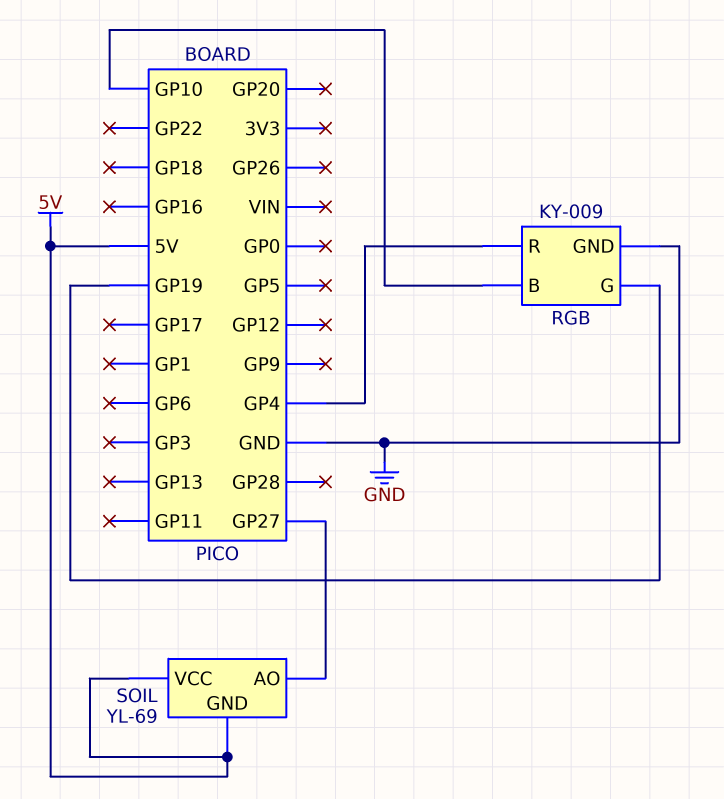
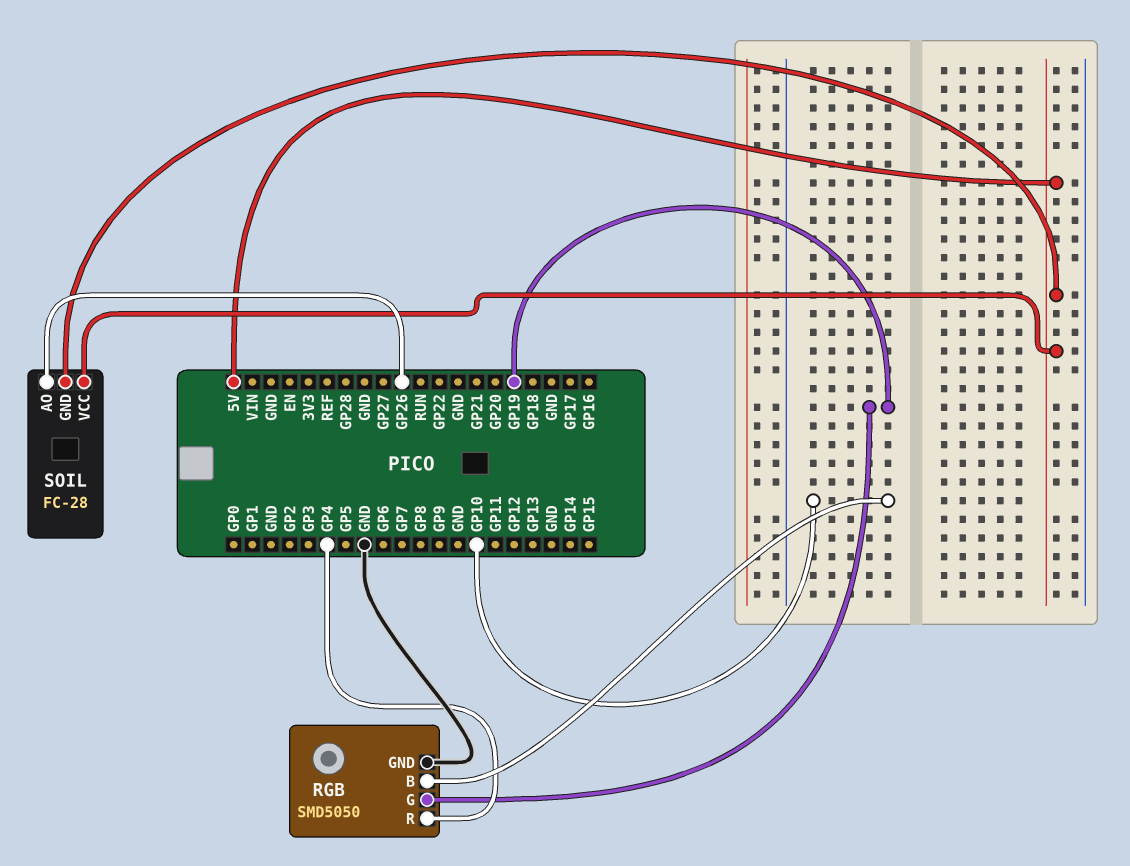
RGB: KY-009 -> SMD5050
SOIL: YL-69 -> FC-28
SOIL pin AO: GP27 -> GP26

